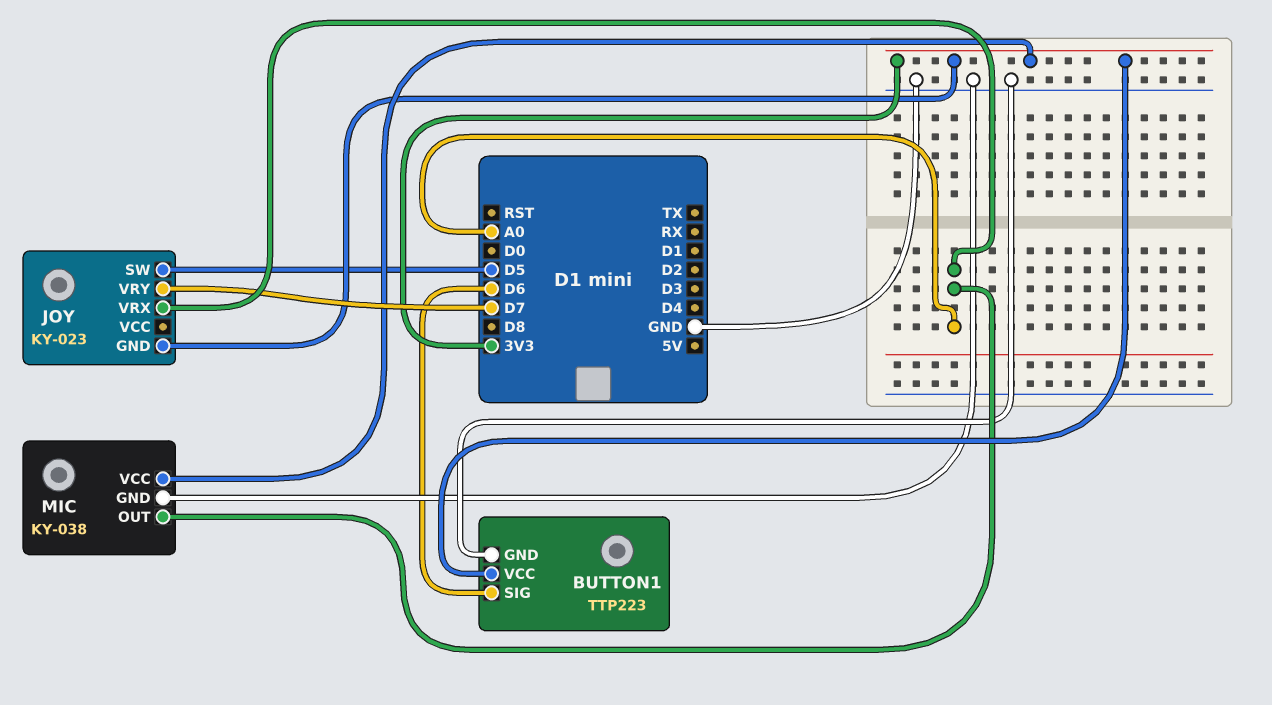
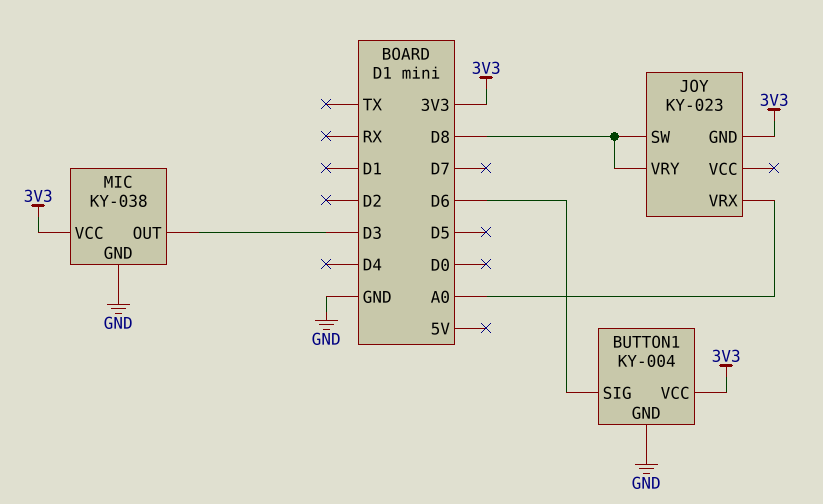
BUTTON1: TTP223 -> KY-004
JOY pin SW: D5 -> D8
JOY pin VRY: D7 -> D8
MIC pin OUT: A0 -> D3

